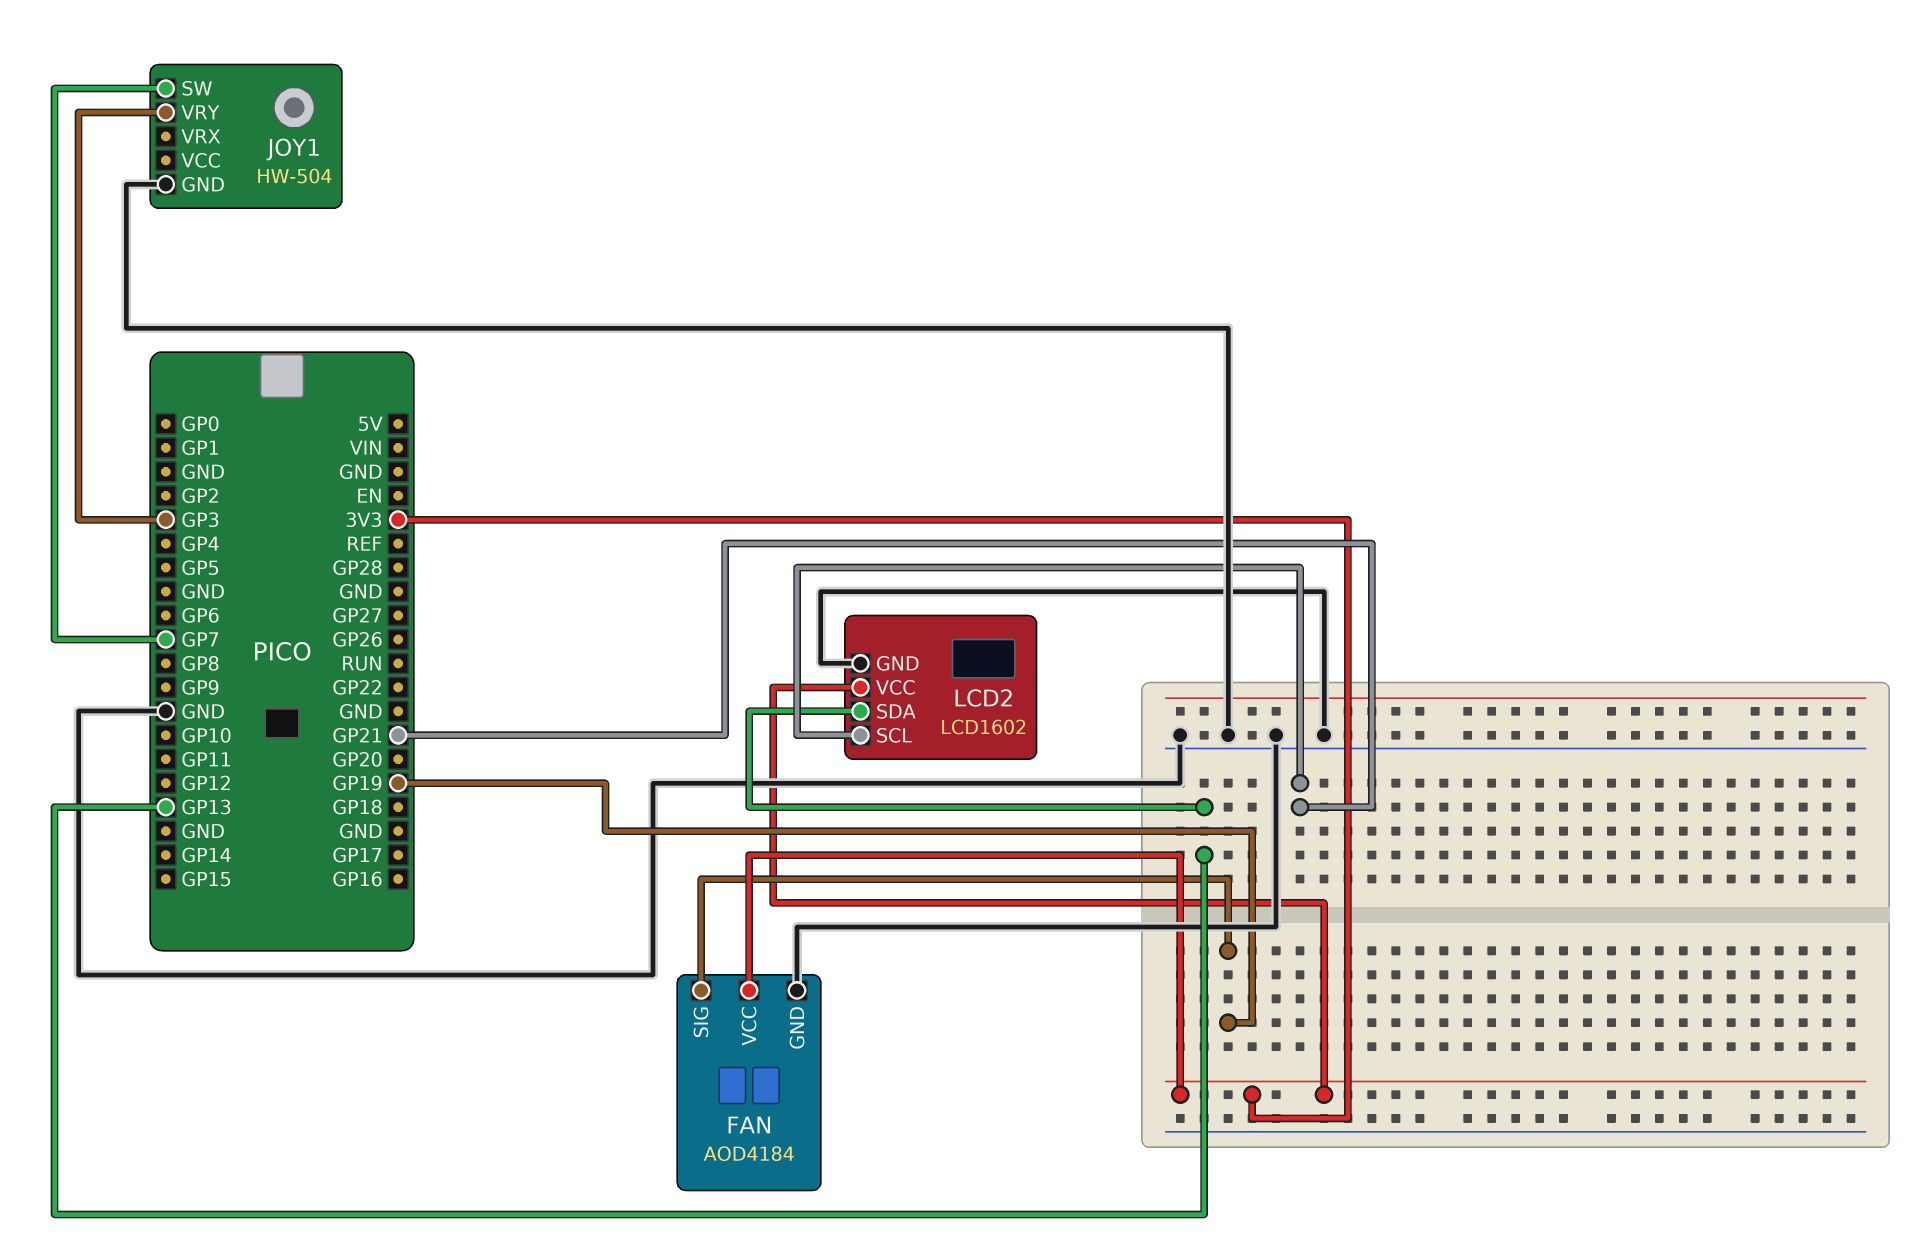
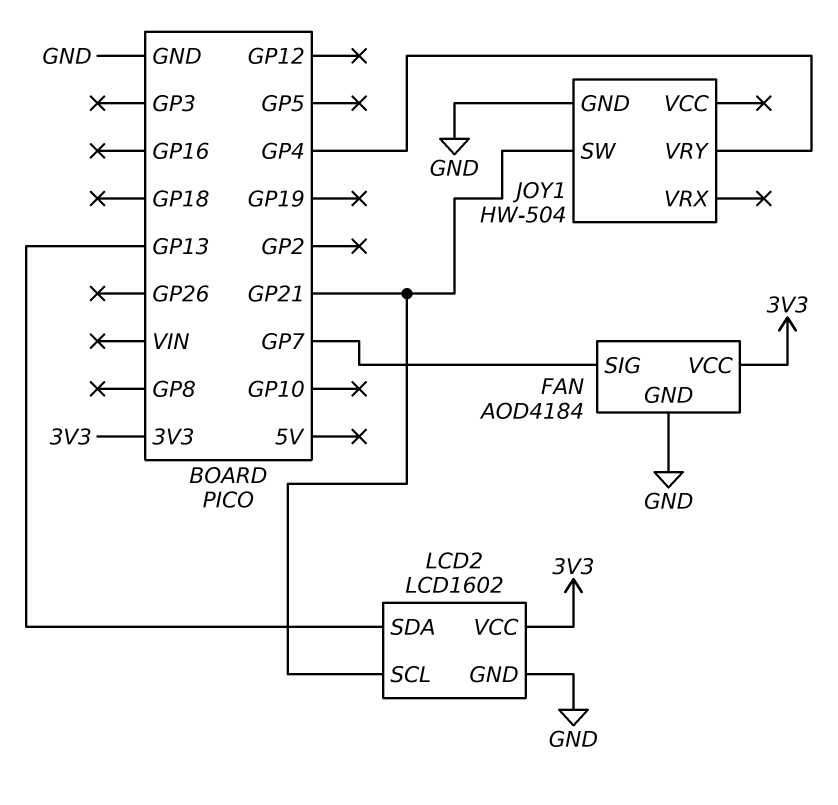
FAN pin SIG: GP19 -> GP7
JOY1 pin SW: GP7 -> GP21
JOY1 pin VRY: GP3 -> GP4

